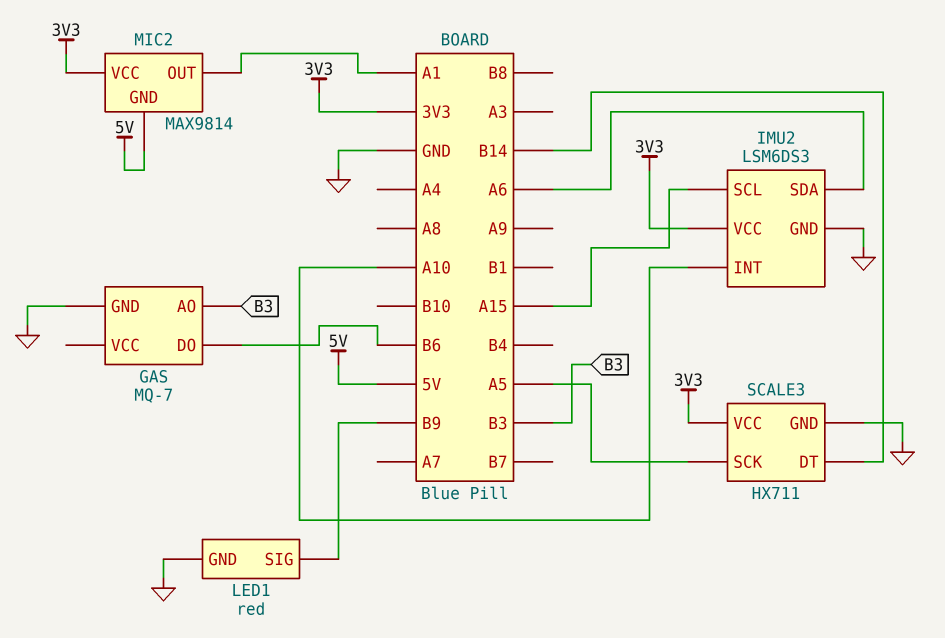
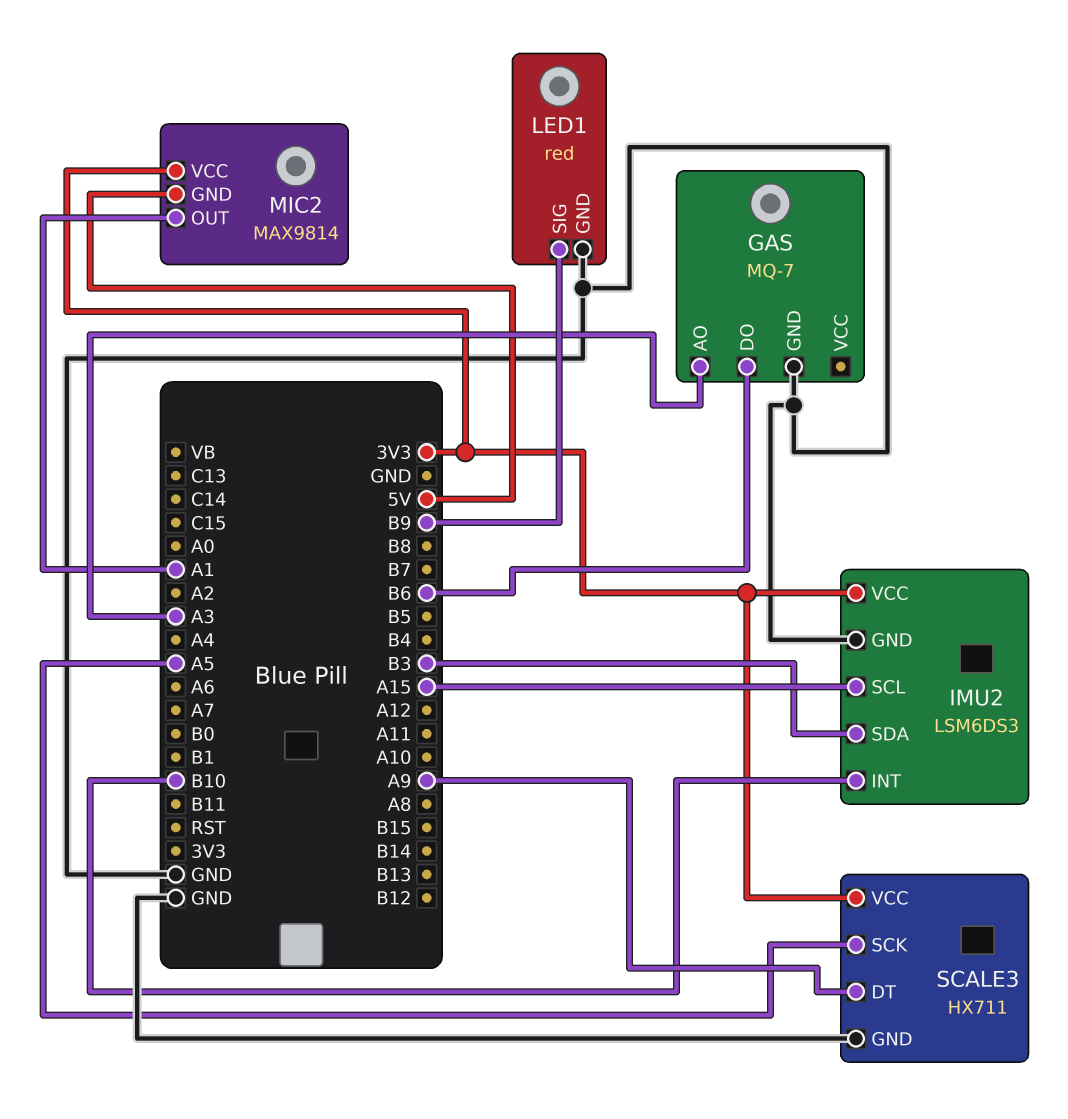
GAS pin AO: B3 -> A3
IMU2 pin INT: A10 -> B10
IMU2 pin SDA: A6 -> B3
SCALE3 pin DT: B14 -> A9

